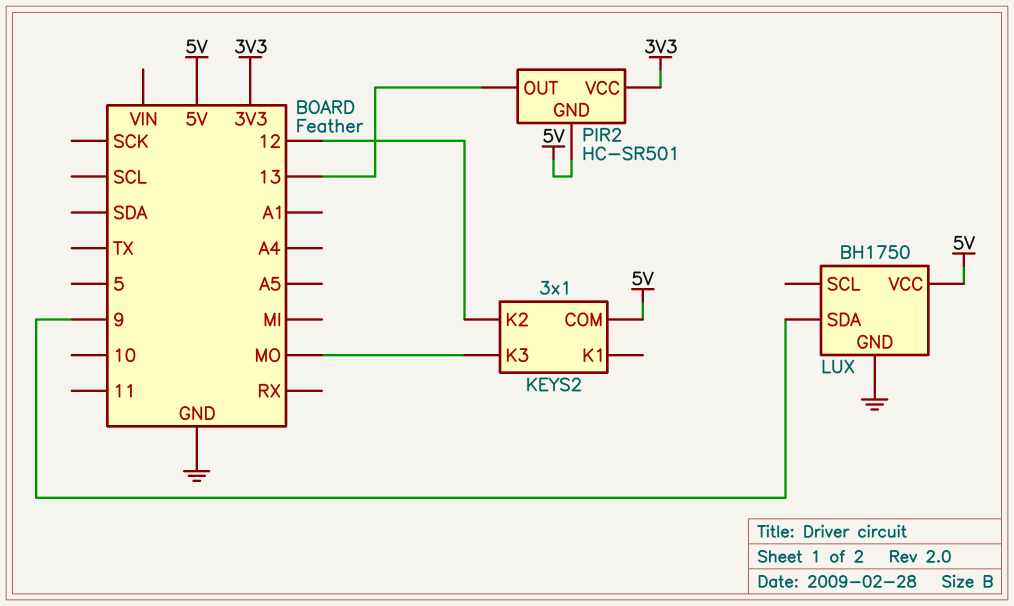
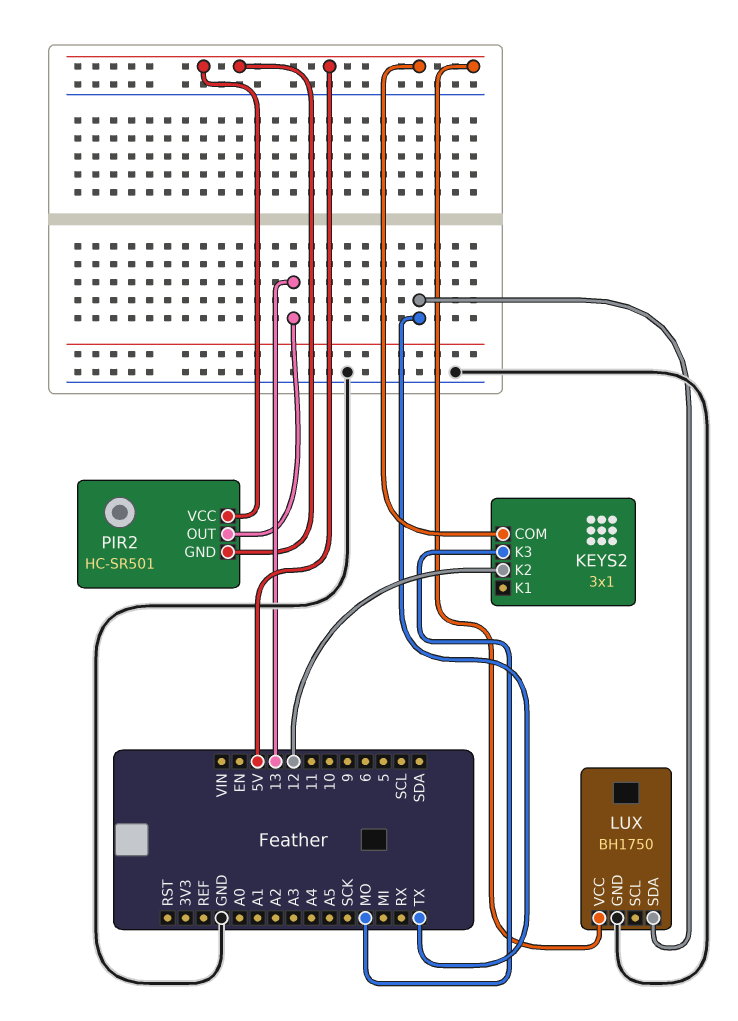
LUX pin SDA: 9 -> TX
PIR2 pin VCC: 3V3 -> 5V

